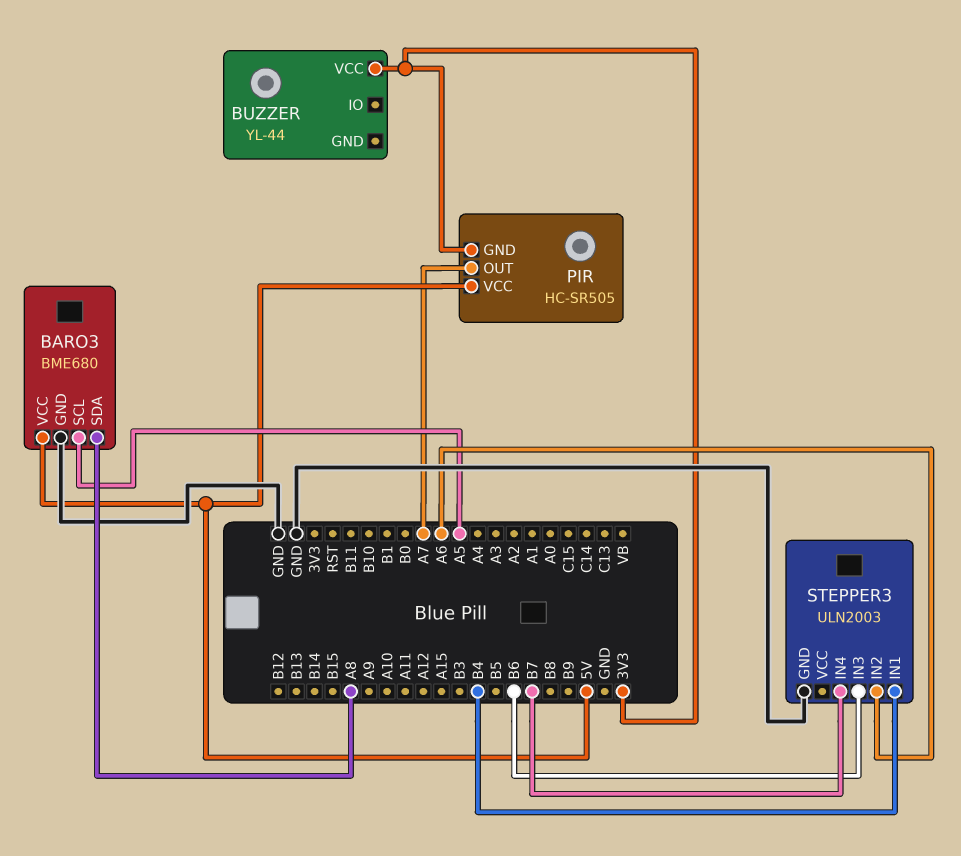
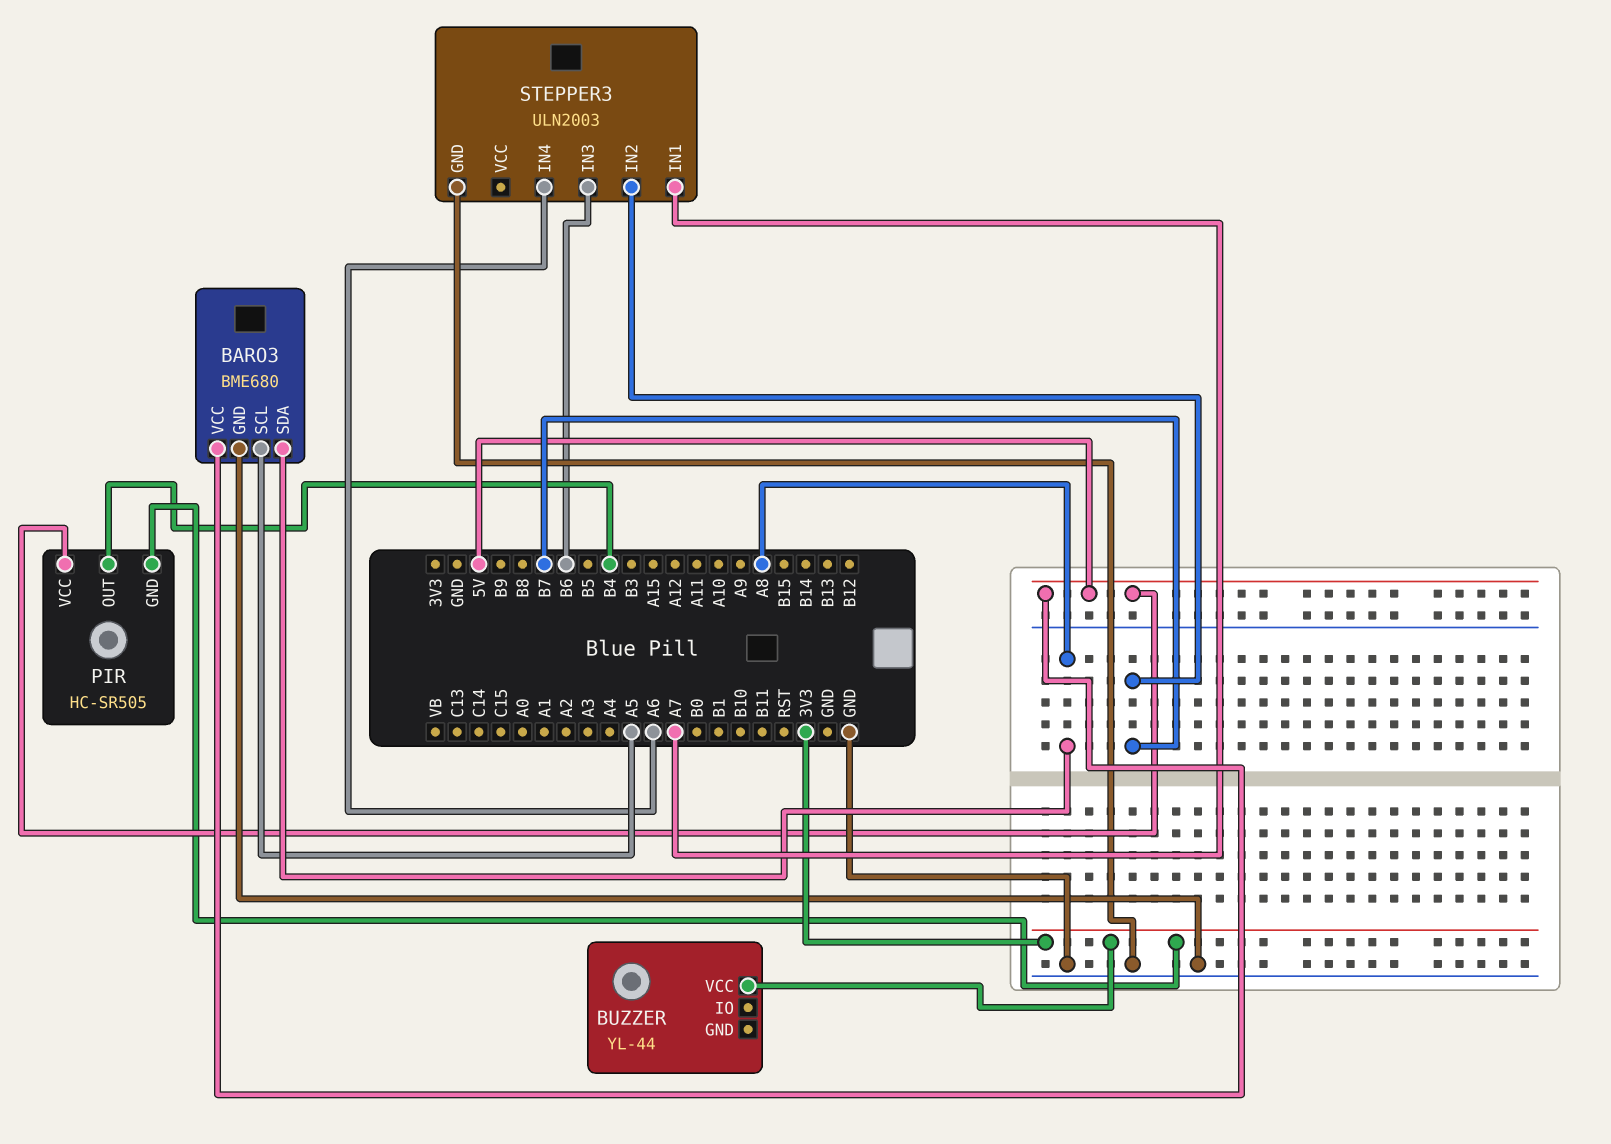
PIR pin OUT: A7 -> B4
STEPPER3 pin IN1: B4 -> A7
STEPPER3 pin IN2: A6 -> B7
STEPPER3 pin IN4: B7 -> A6

